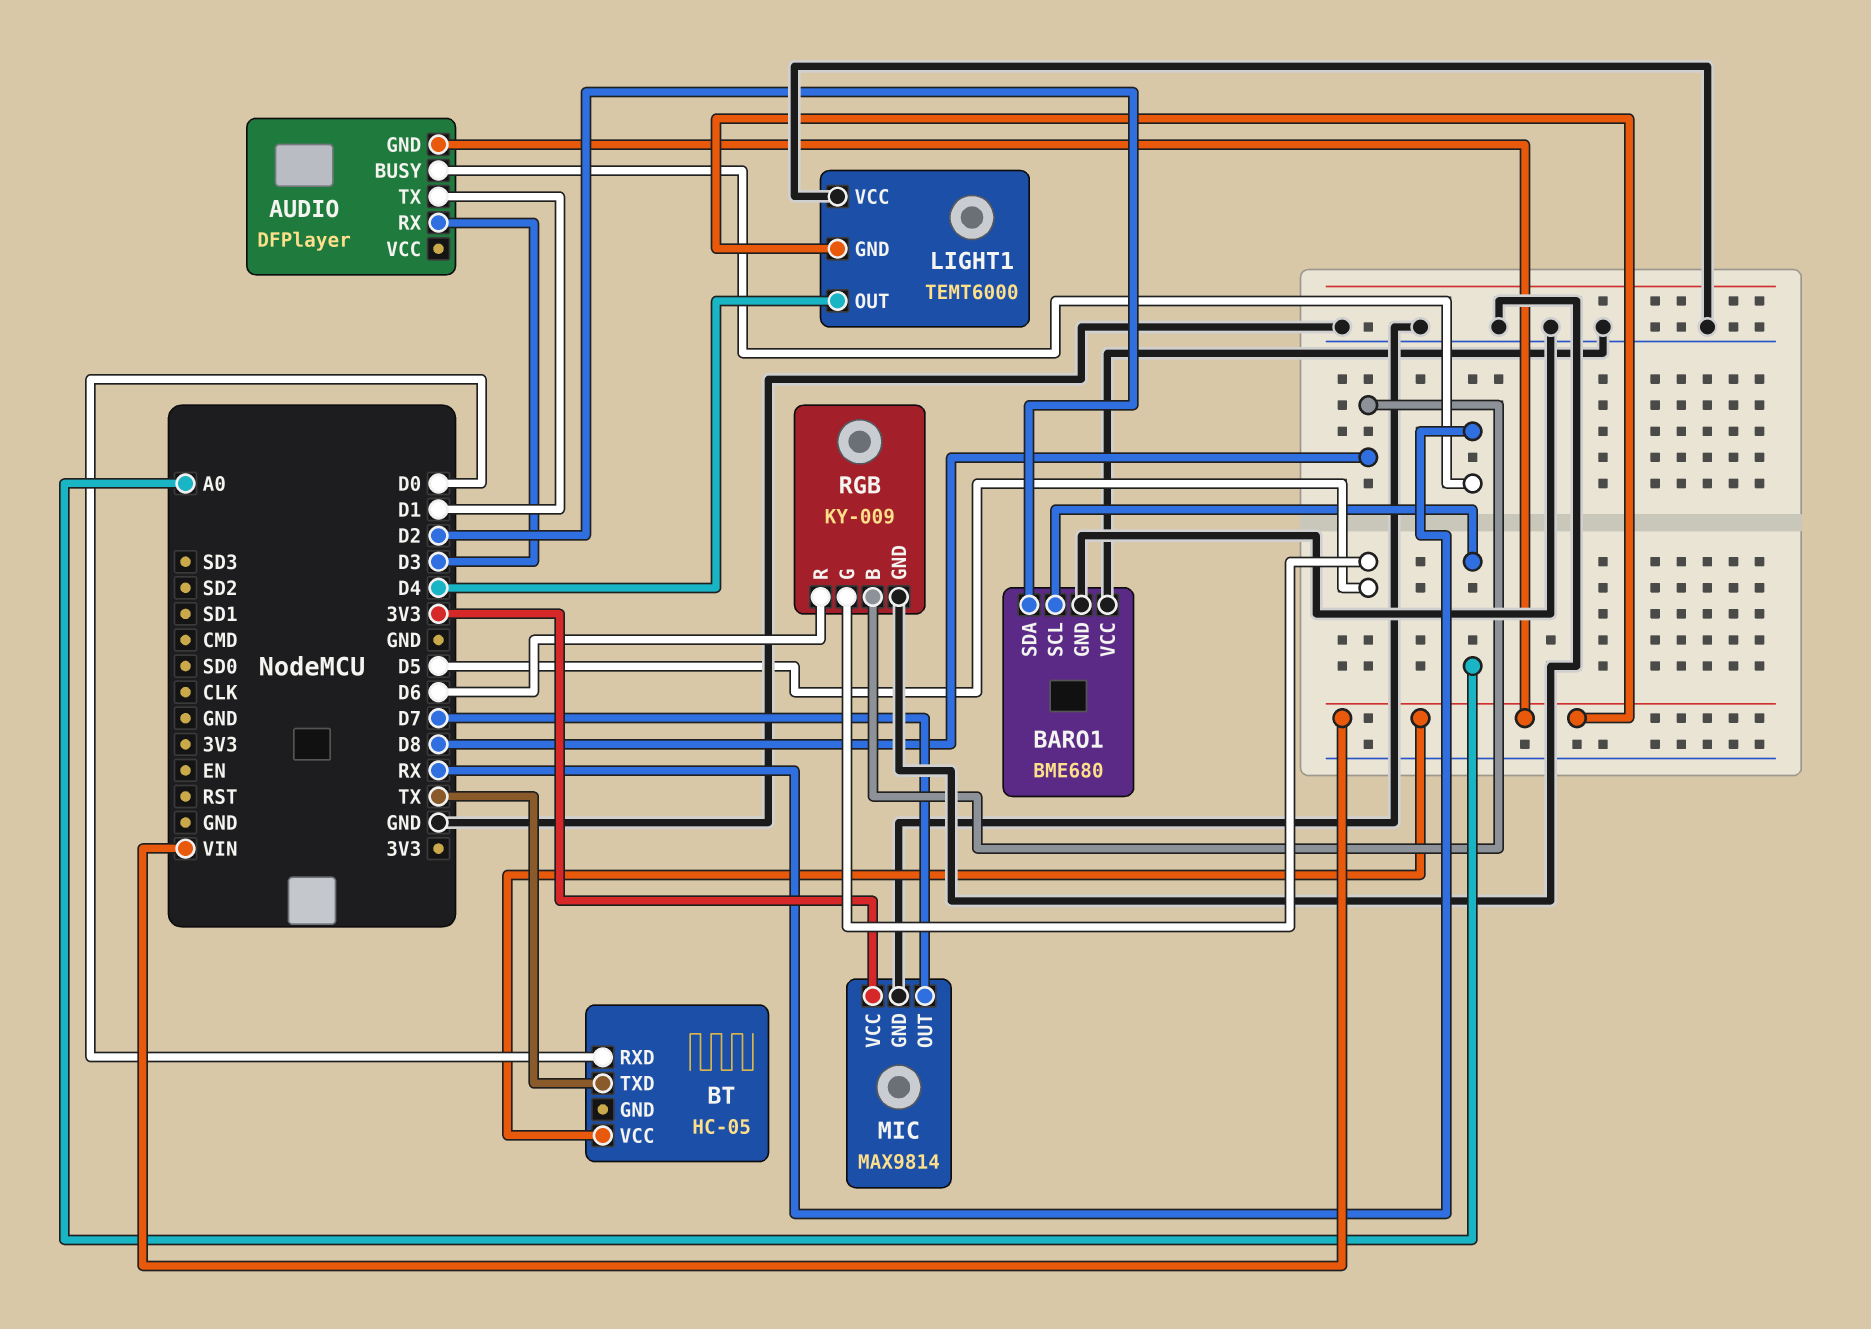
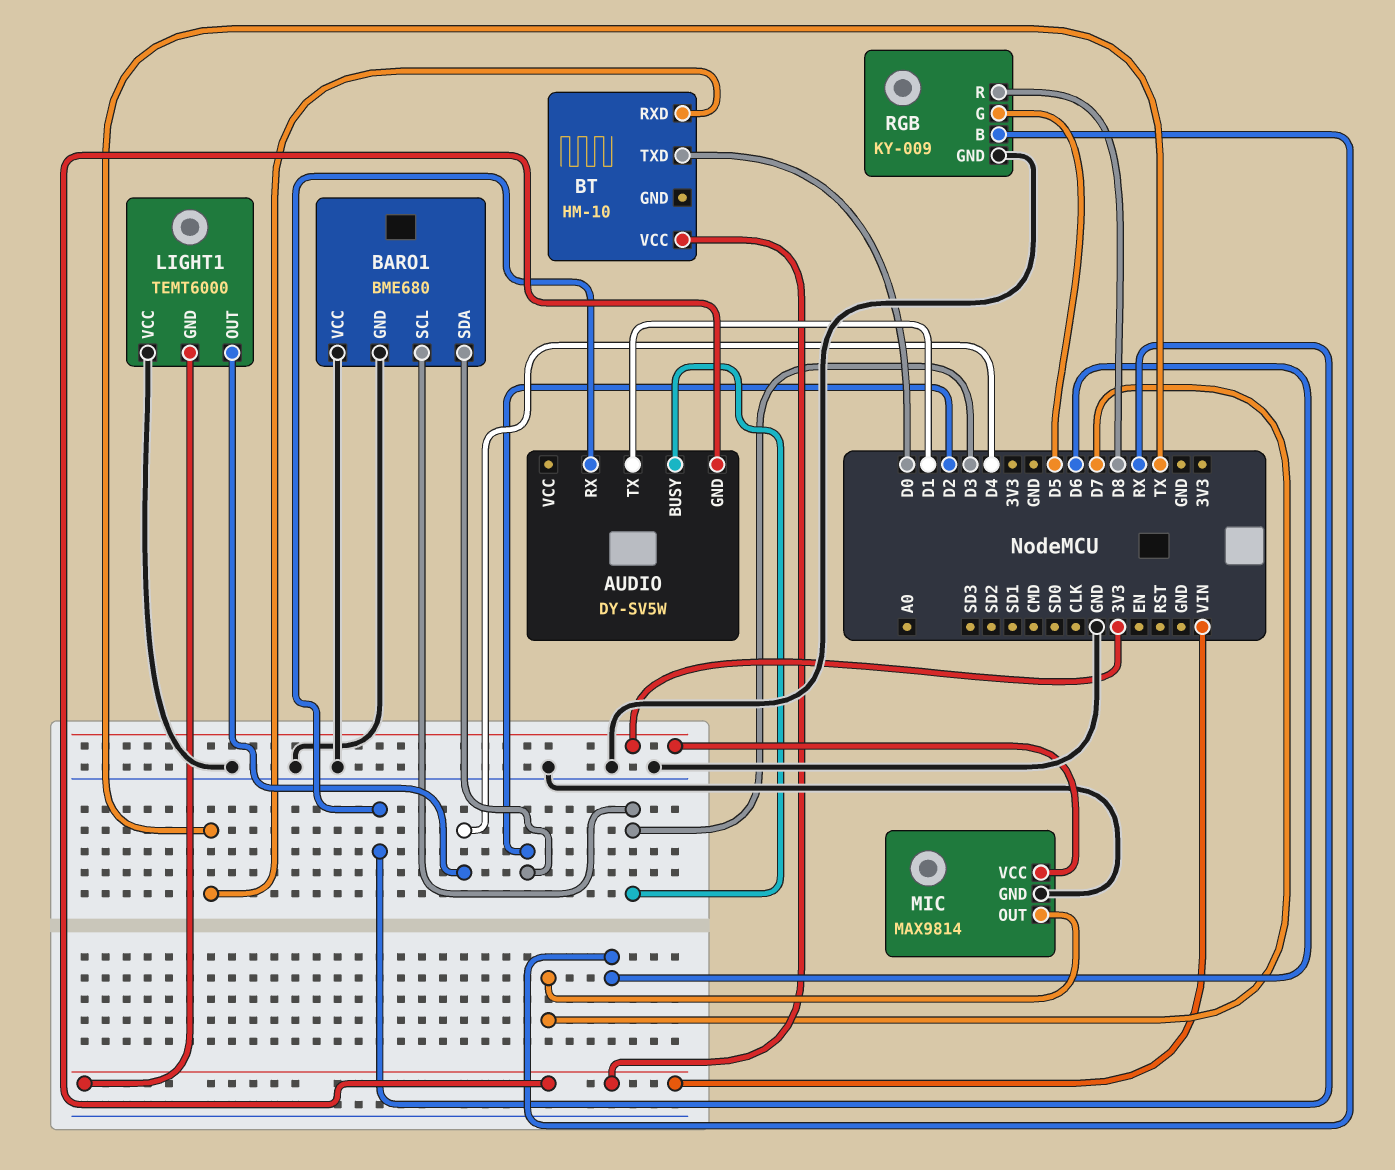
AUDIO: DFPlayer -> DY-SV5W
AUDIO pin BUSY: RX -> D3
AUDIO pin RX: D3 -> RX
BARO1 pin SCL: A0 -> D3
BT: HC-05 -> HM-10
BT pin RXD: D0 -> TX
BT pin TXD: TX -> D0
RGB pin B: D8 -> D6
RGB pin R: D6 -> D8

